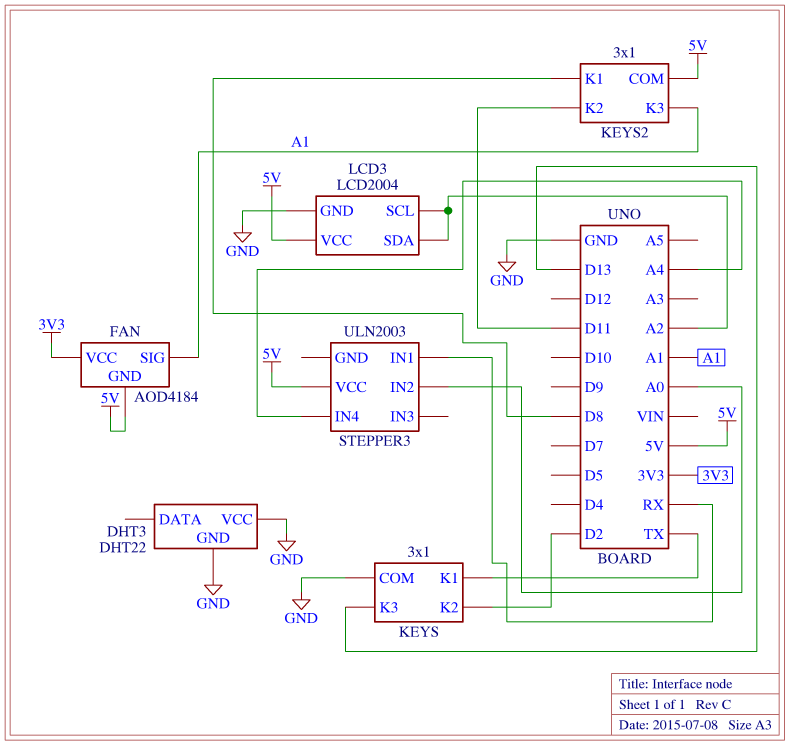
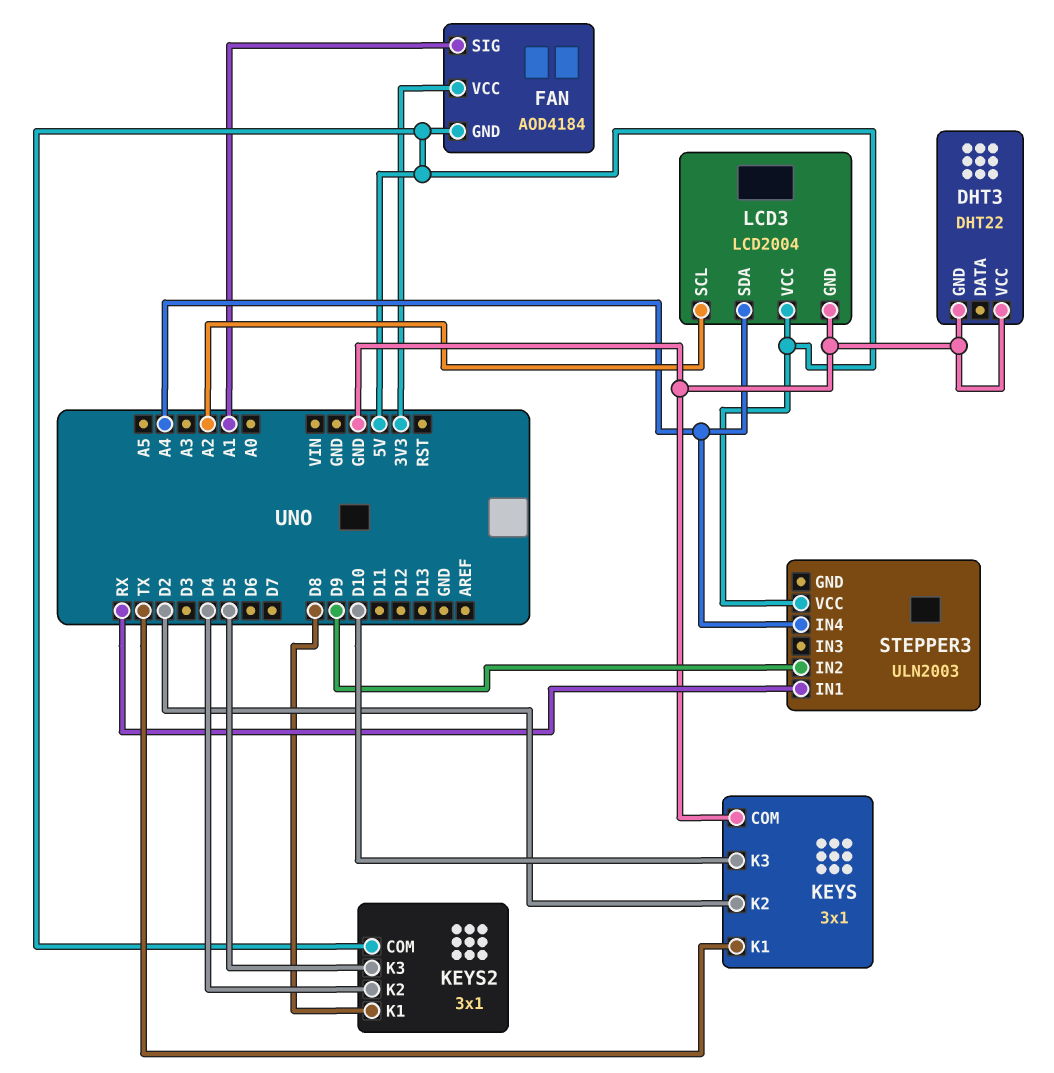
KEYS pin K3: D13 -> D10
KEYS2 pin K2: D11 -> D4
KEYS2 pin K3: A1 -> D5
LCD3 pin SDA: A2 -> A4
STEPPER3 pin IN2: A0 -> D9

